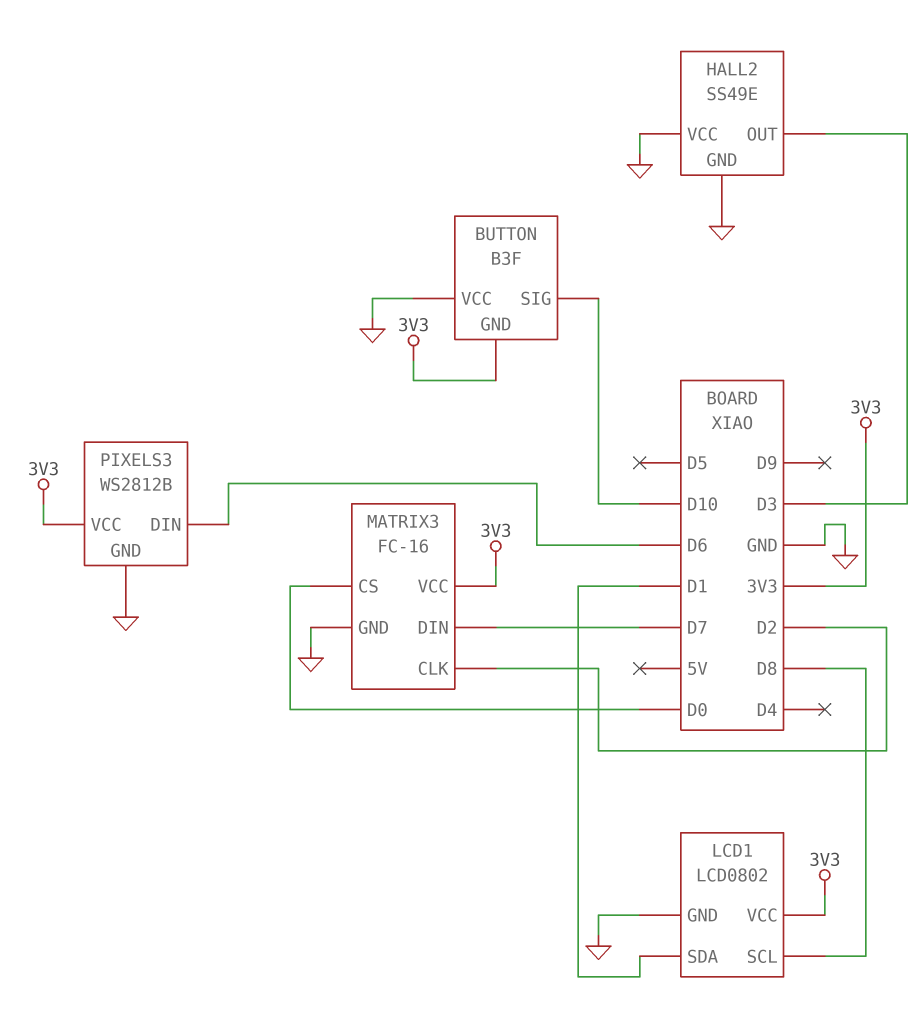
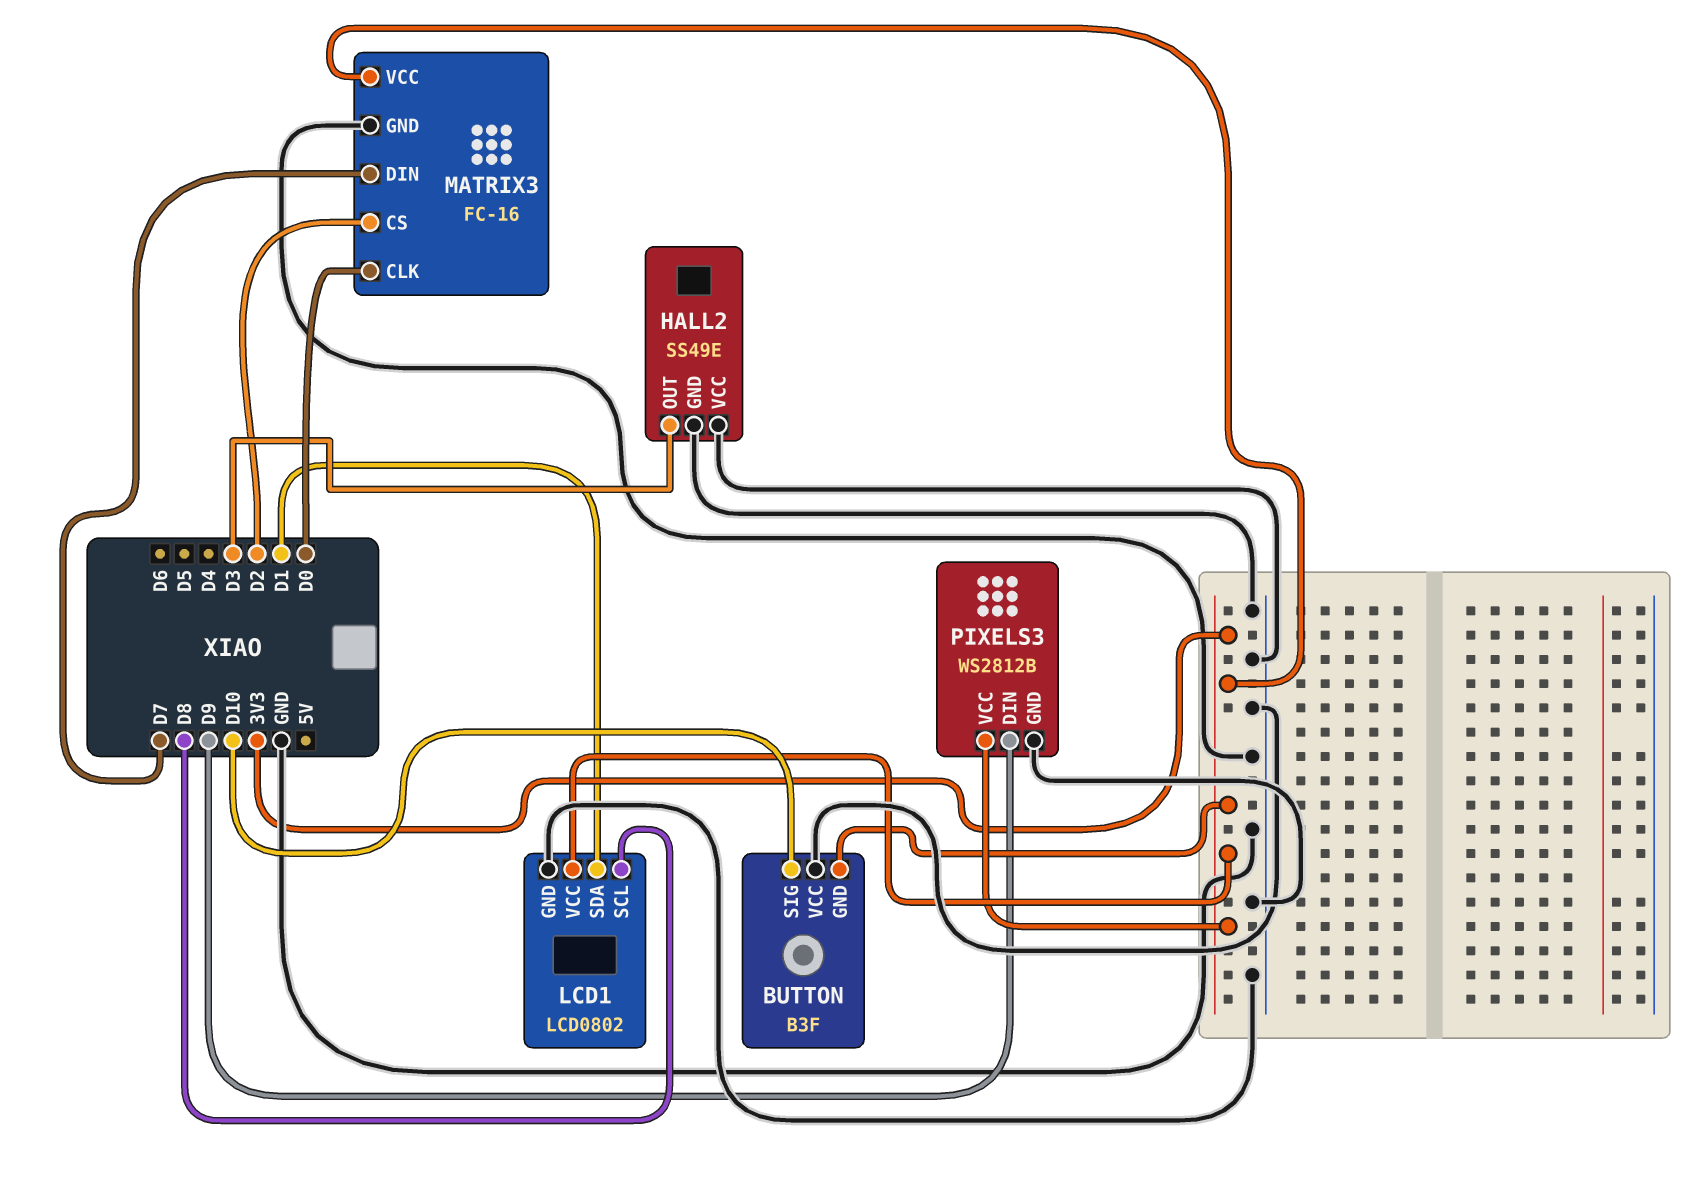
MATRIX3 pin CLK: D2 -> D0
MATRIX3 pin CS: D0 -> D2
PIXELS3 pin DIN: D6 -> D9

